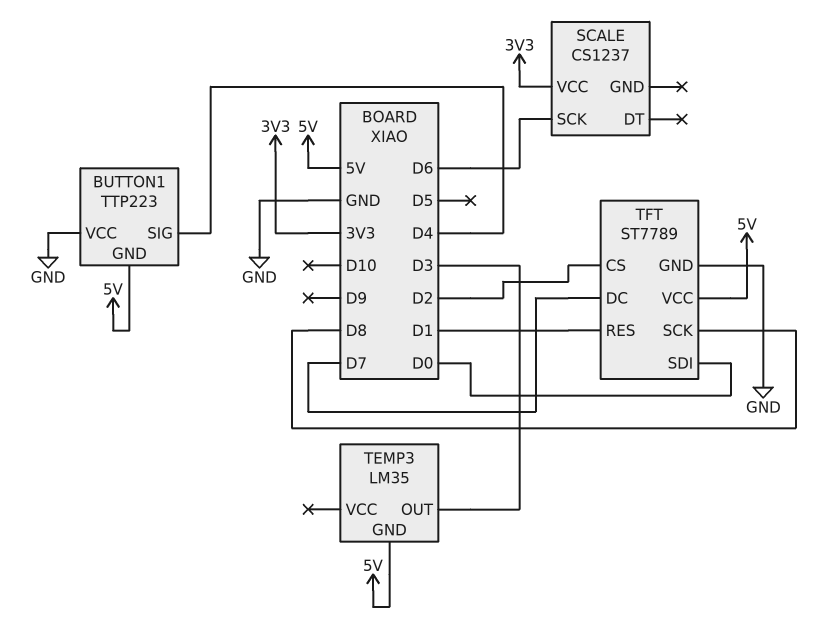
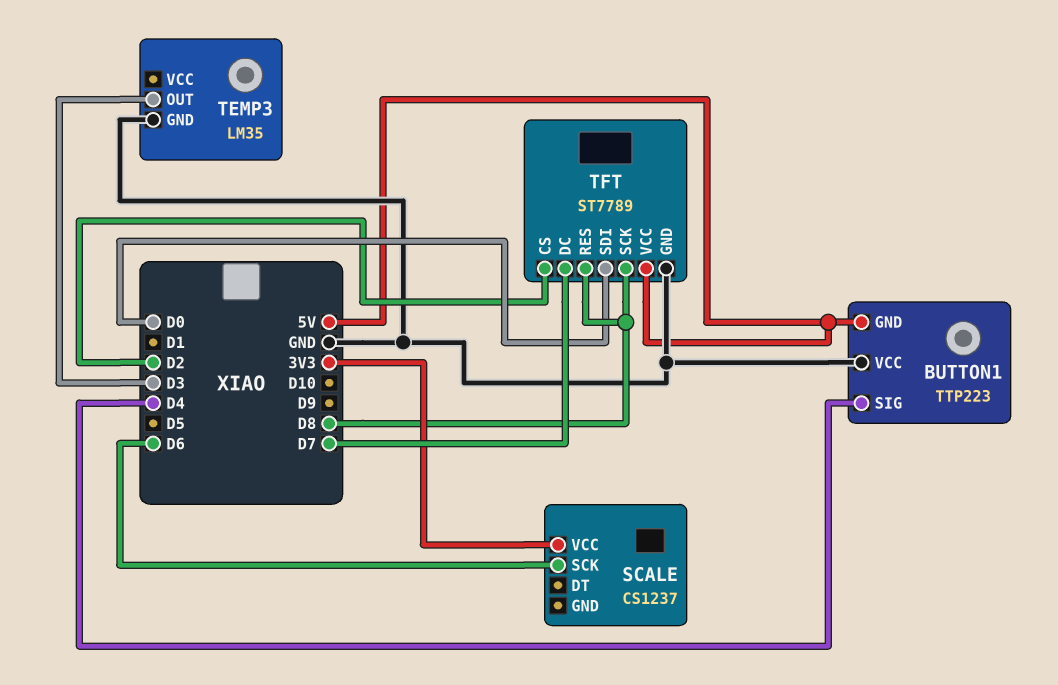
TEMP3 pin GND: 5V -> GND
TFT pin RES: D1 -> D8

